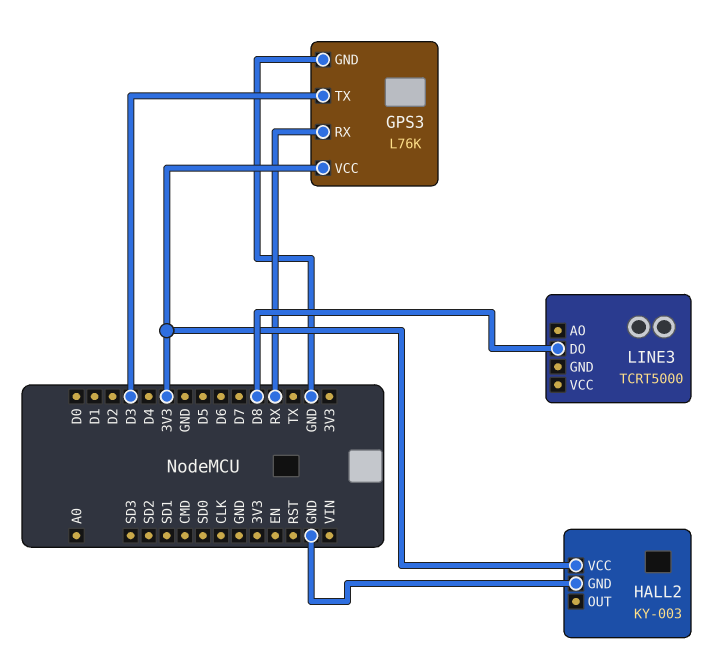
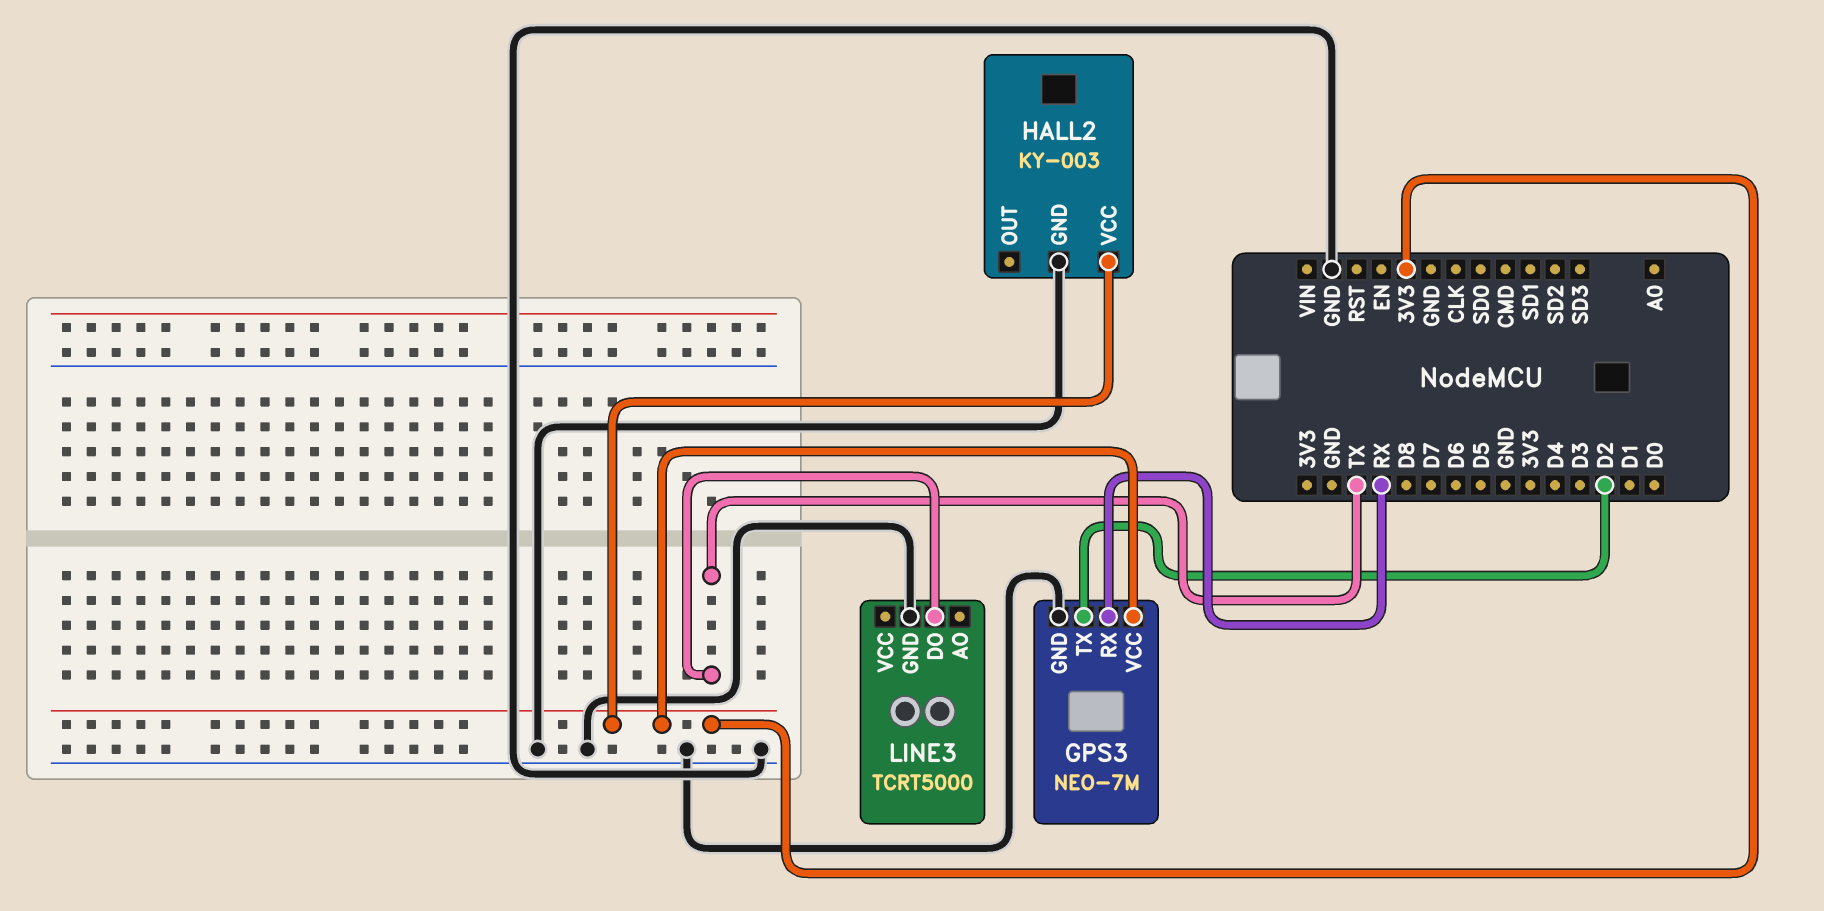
GPS3: L76K -> NEO-7M
GPS3 pin TX: D3 -> D2
LINE3 pin DO: D8 -> TX
LINE3 pin GND: none -> GND

